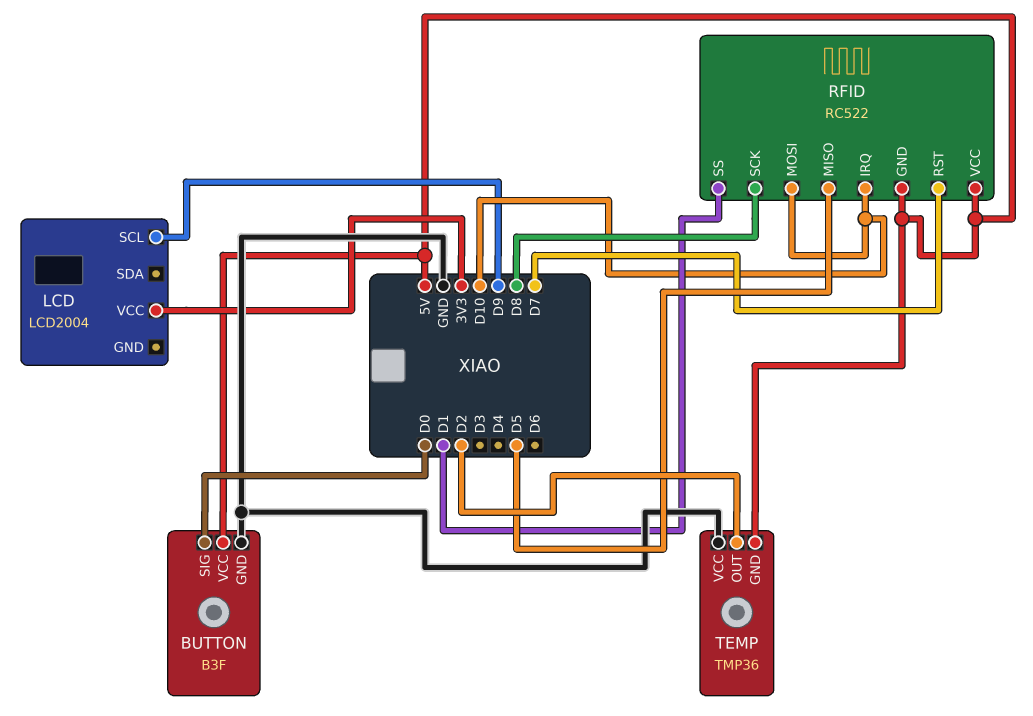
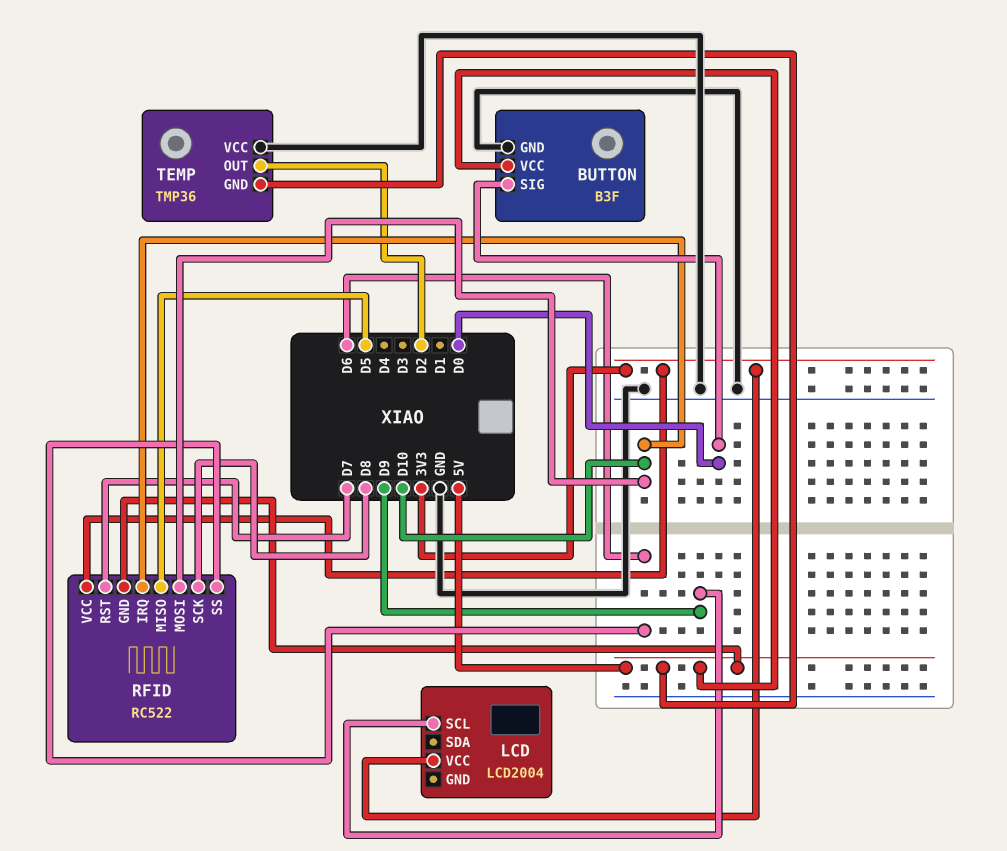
RFID pin SS: D1 -> D6
RFID pin VCC: 5V -> 3V3

